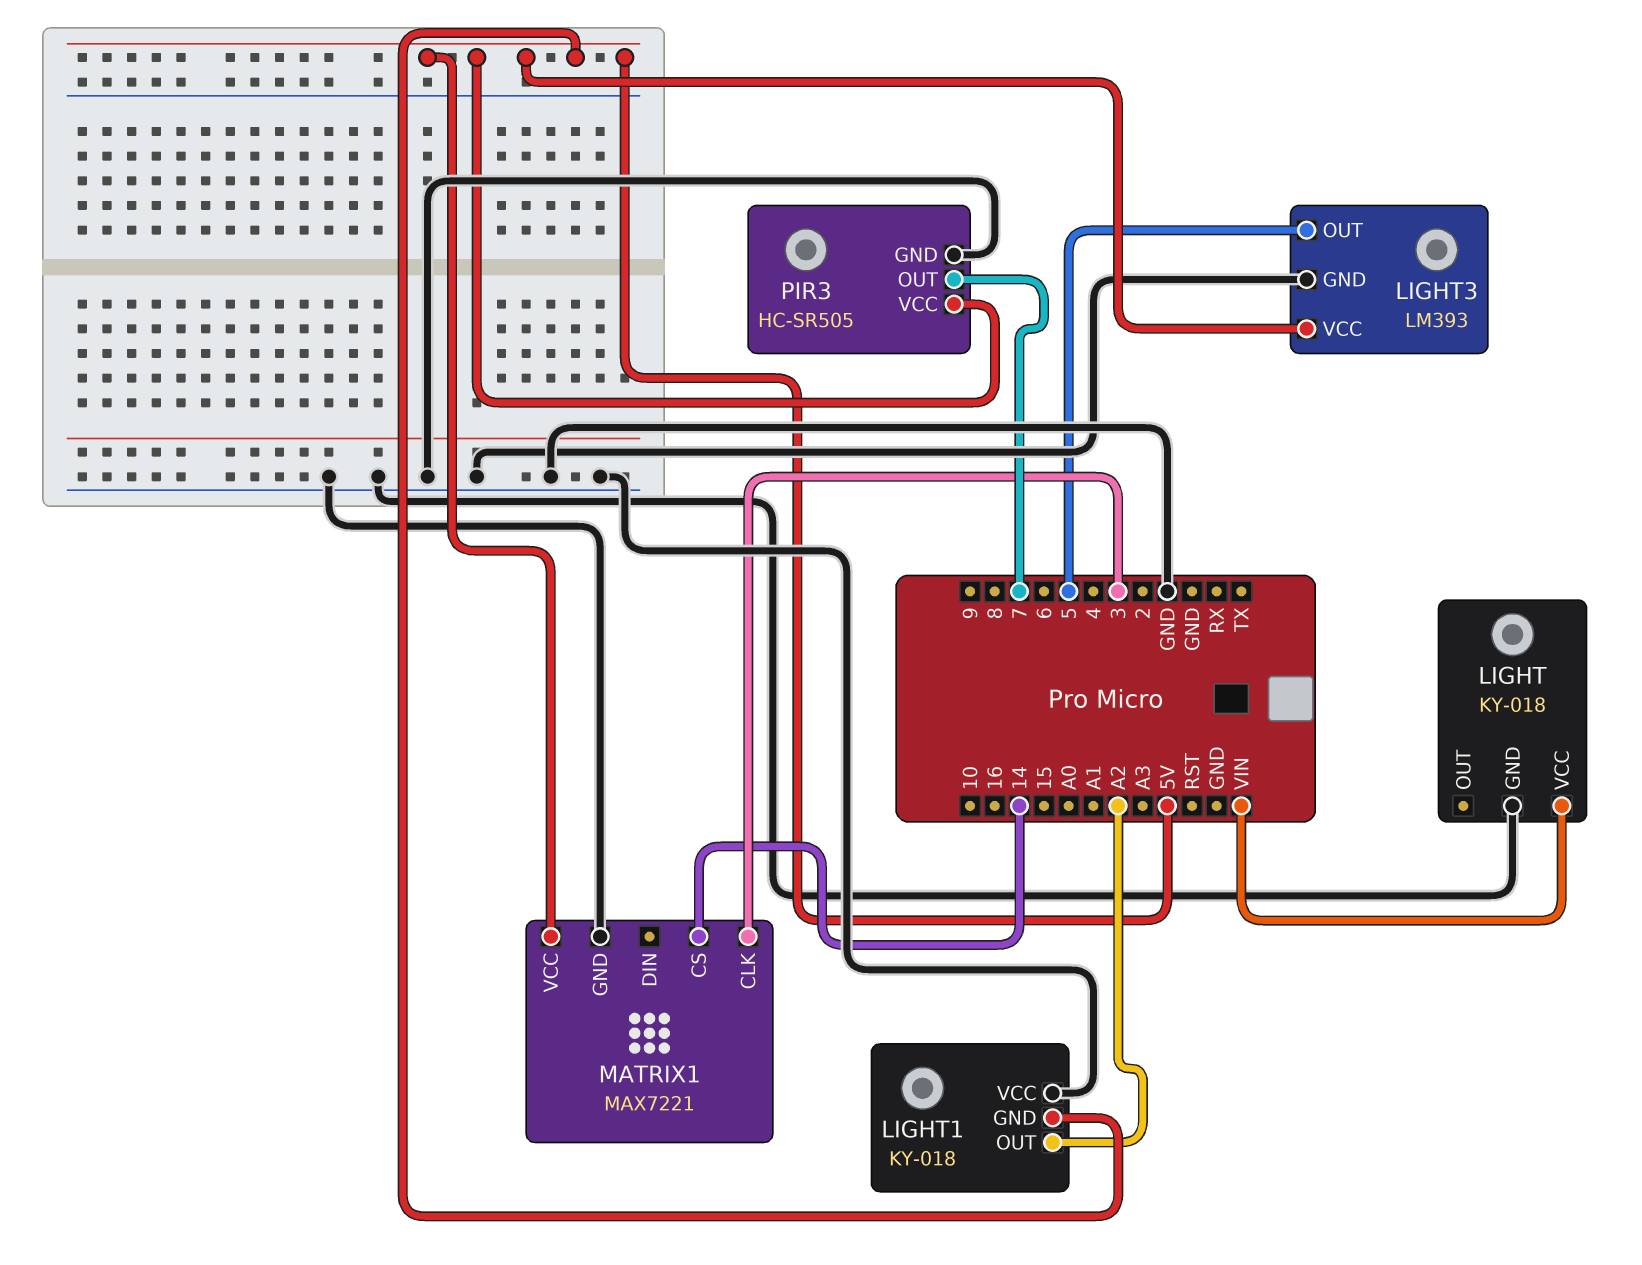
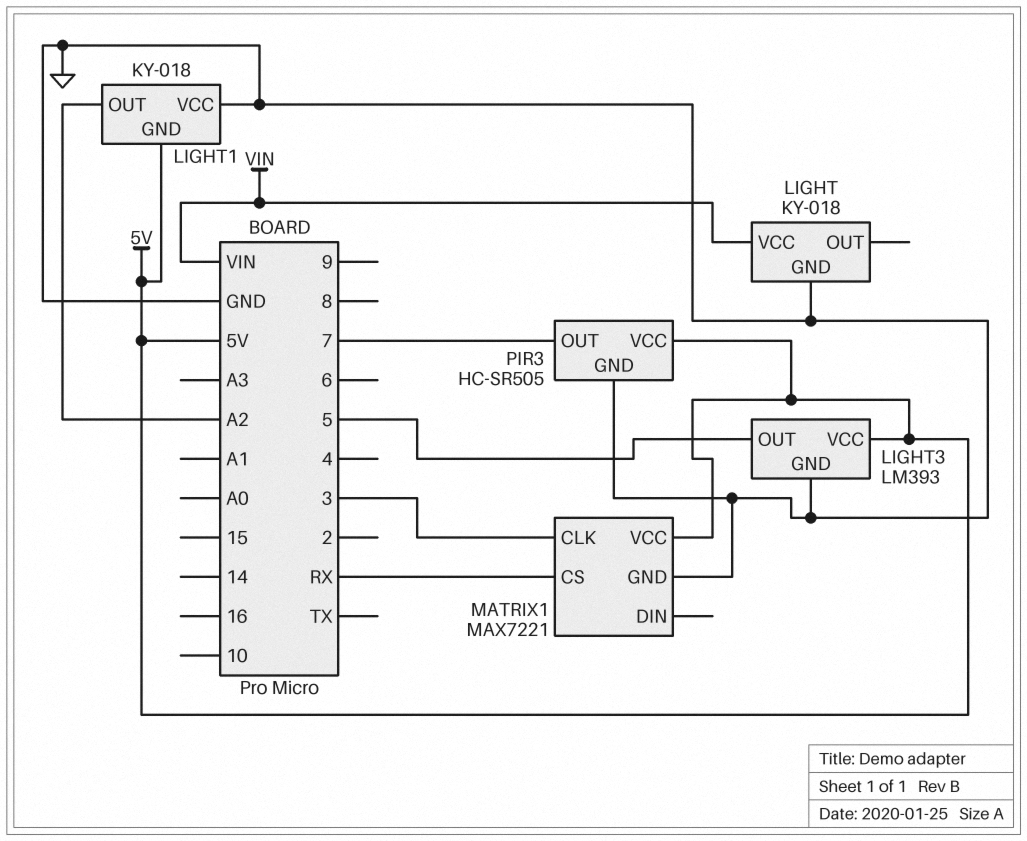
MATRIX1 pin CS: 14 -> RX

